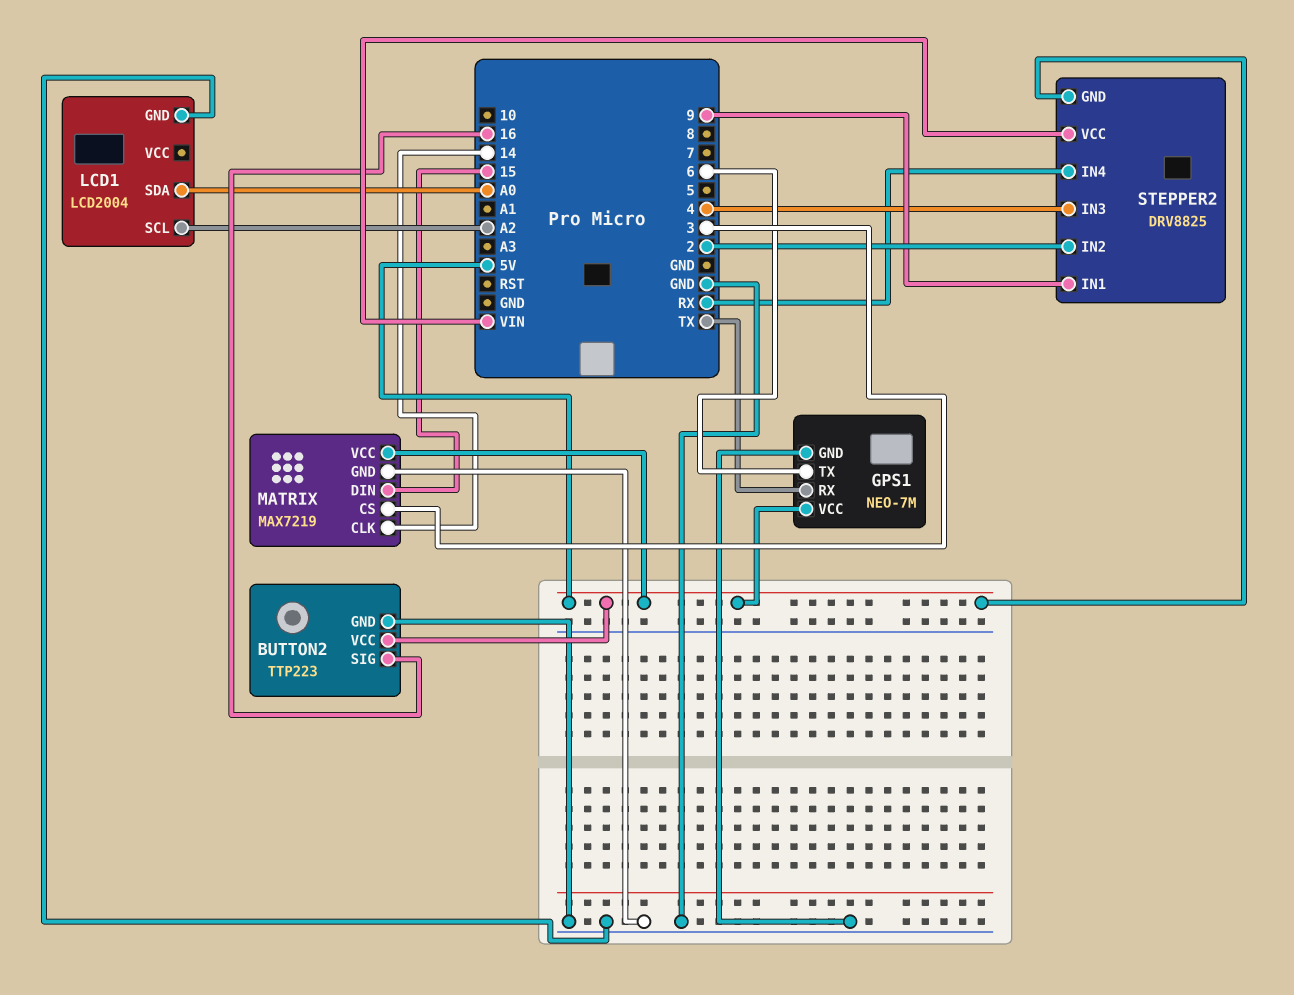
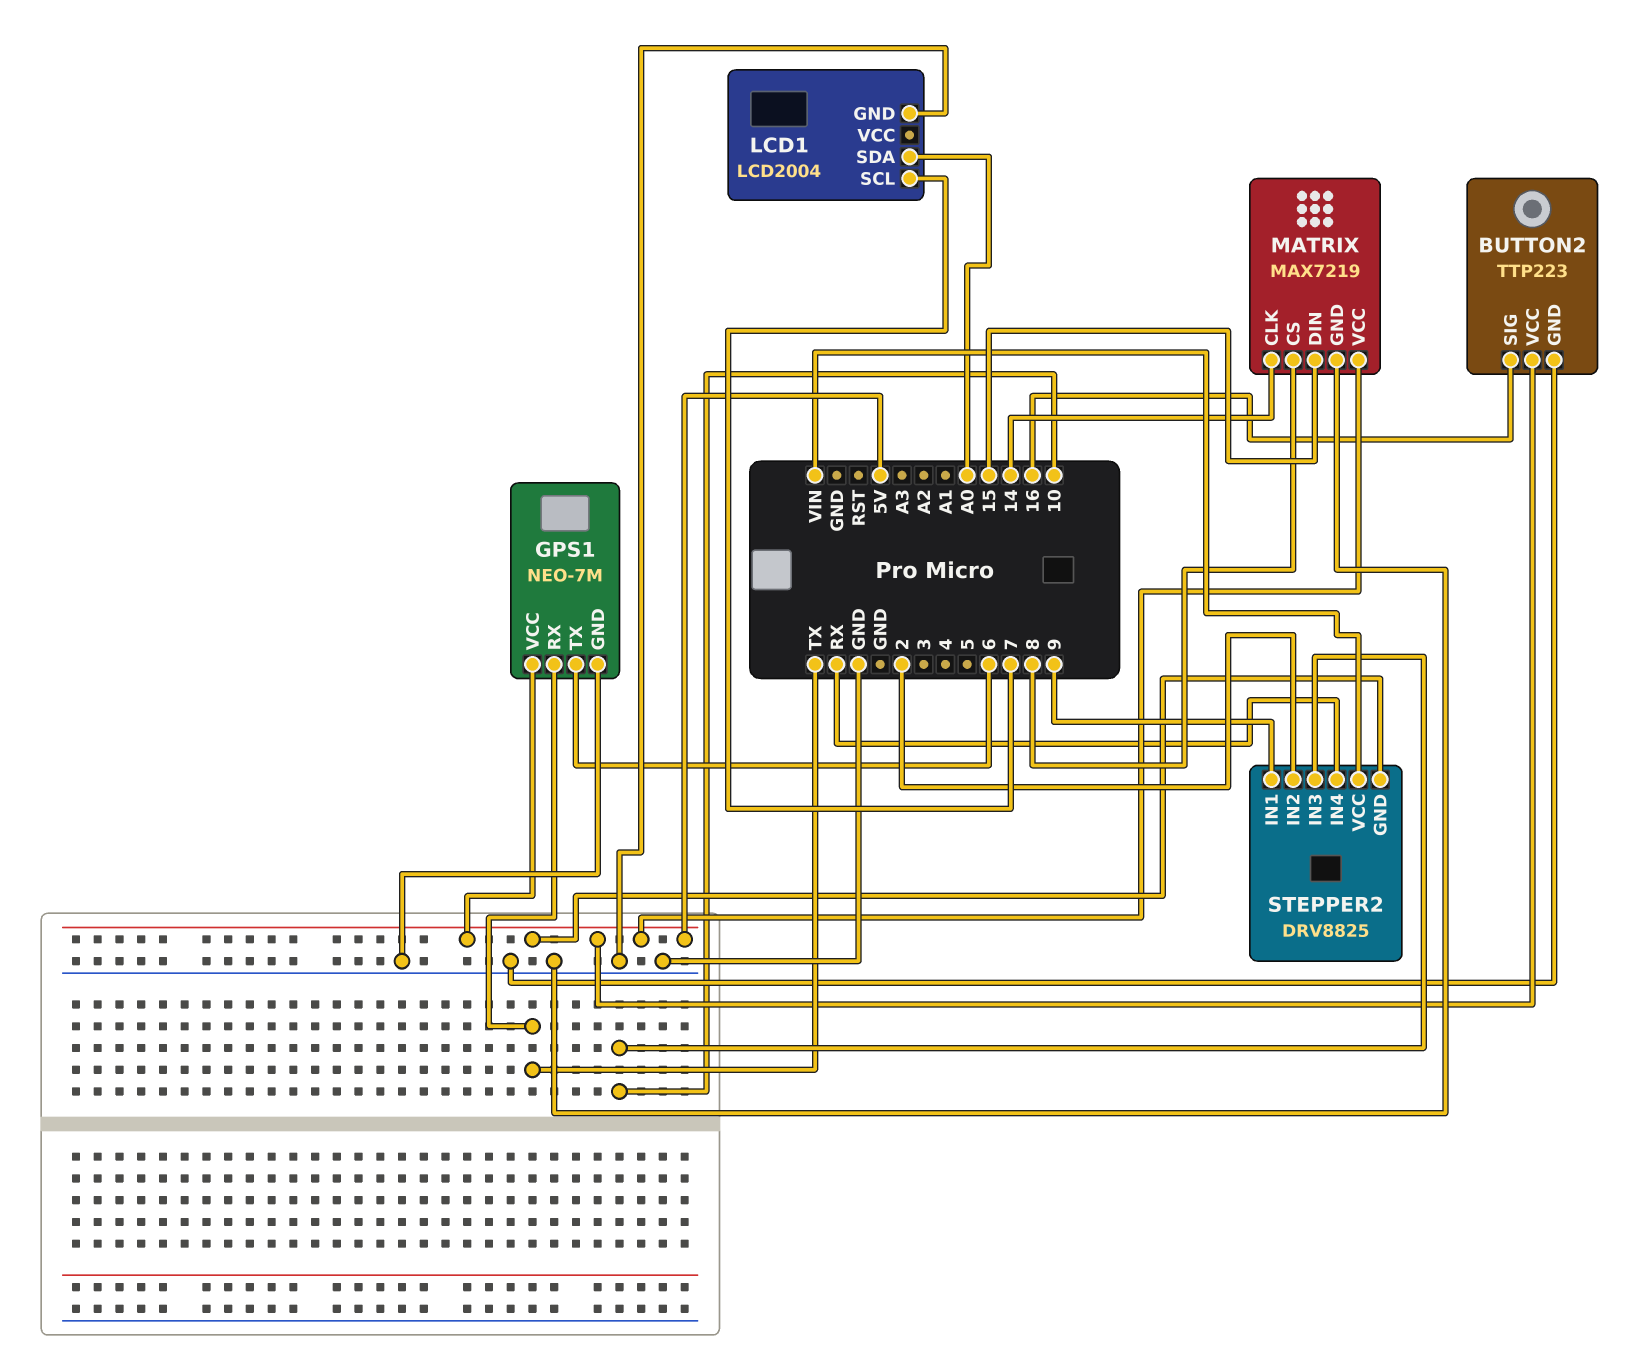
LCD1 pin SCL: A2 -> 7
MATRIX pin CS: 3 -> 8
STEPPER2 pin IN3: 4 -> 10

